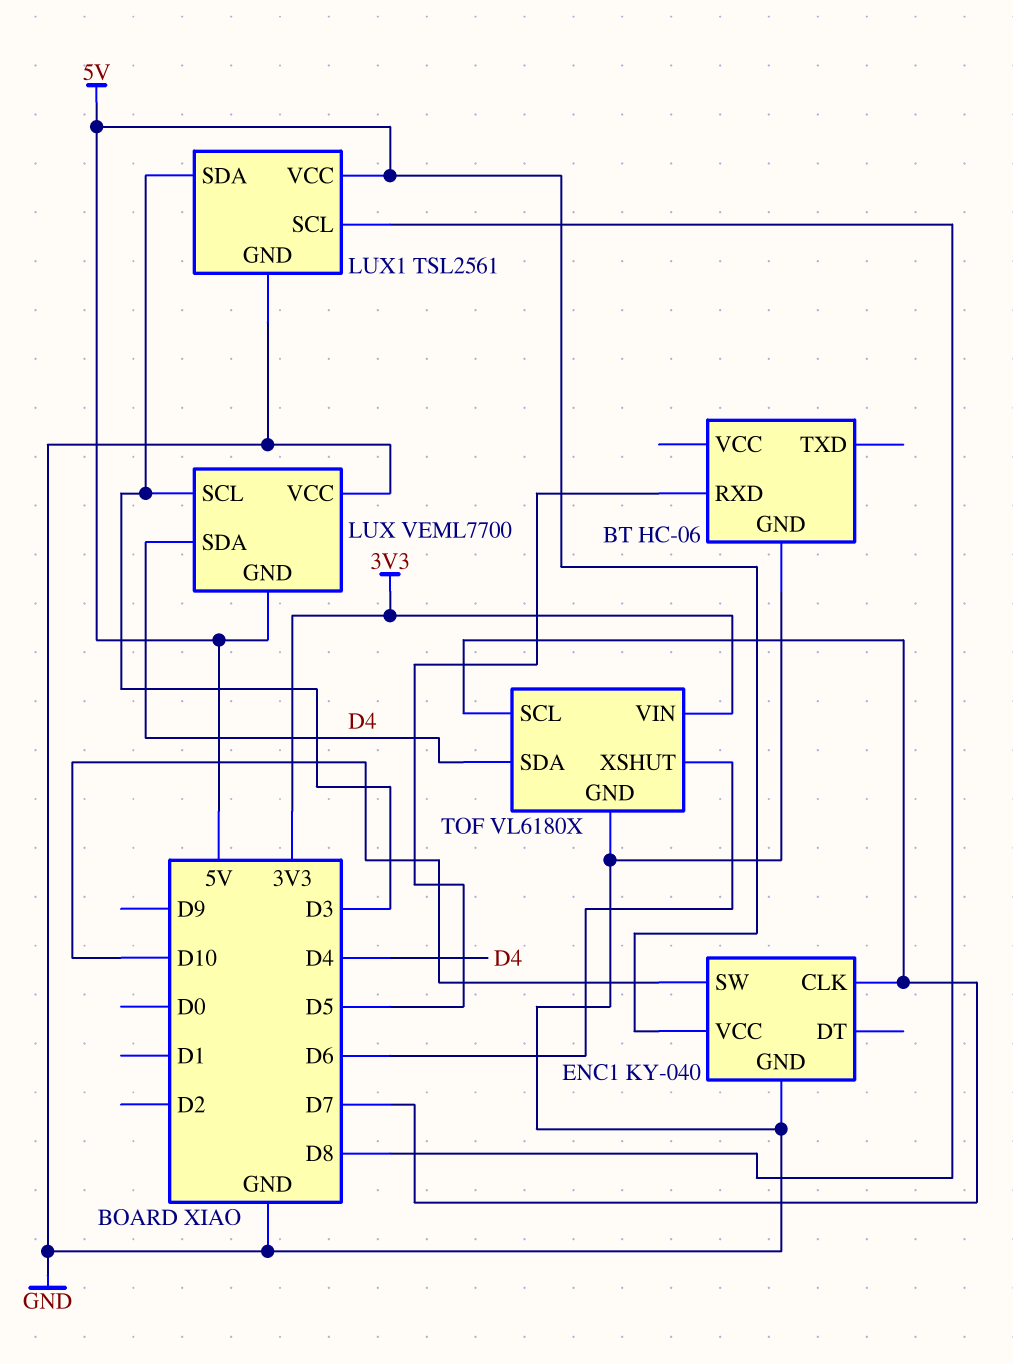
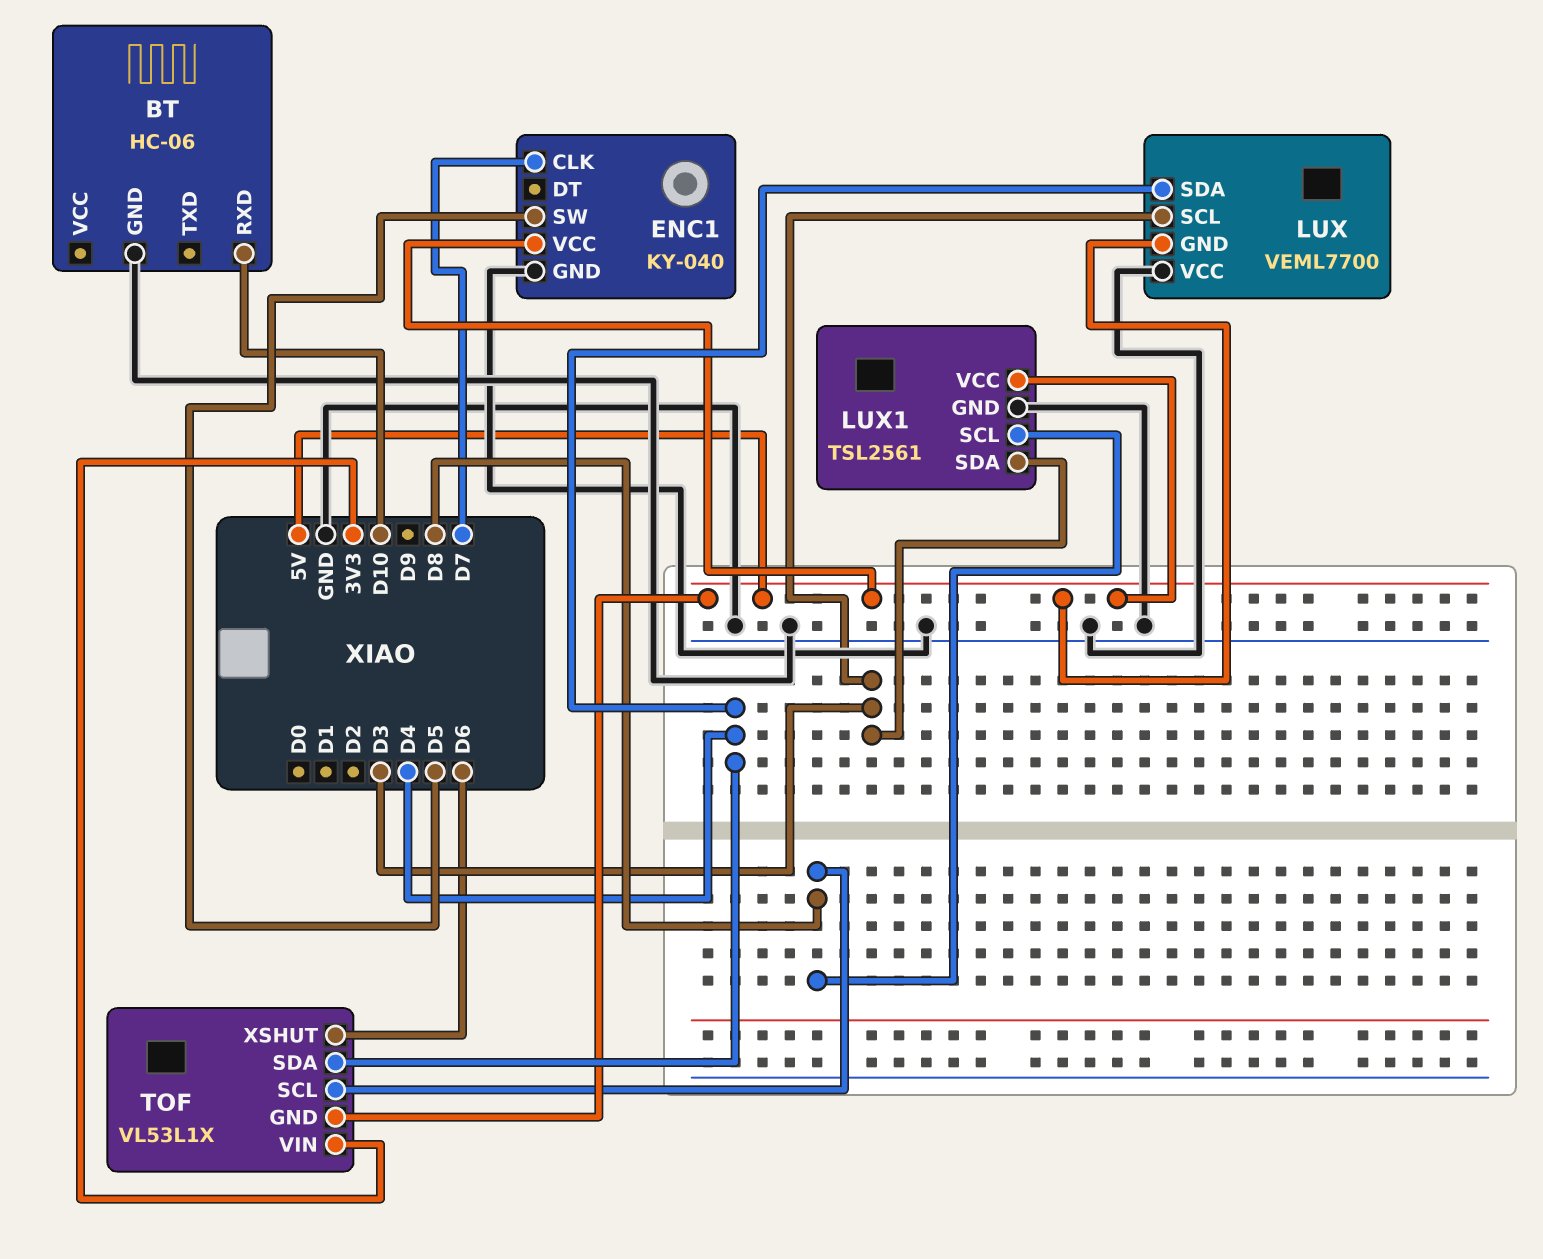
BT pin RXD: D5 -> D10
ENC1 pin SW: D10 -> D5
TOF: VL6180X -> VL53L1X
TOF pin GND: GND -> 5V
TOF pin SCL: D7 -> D8

